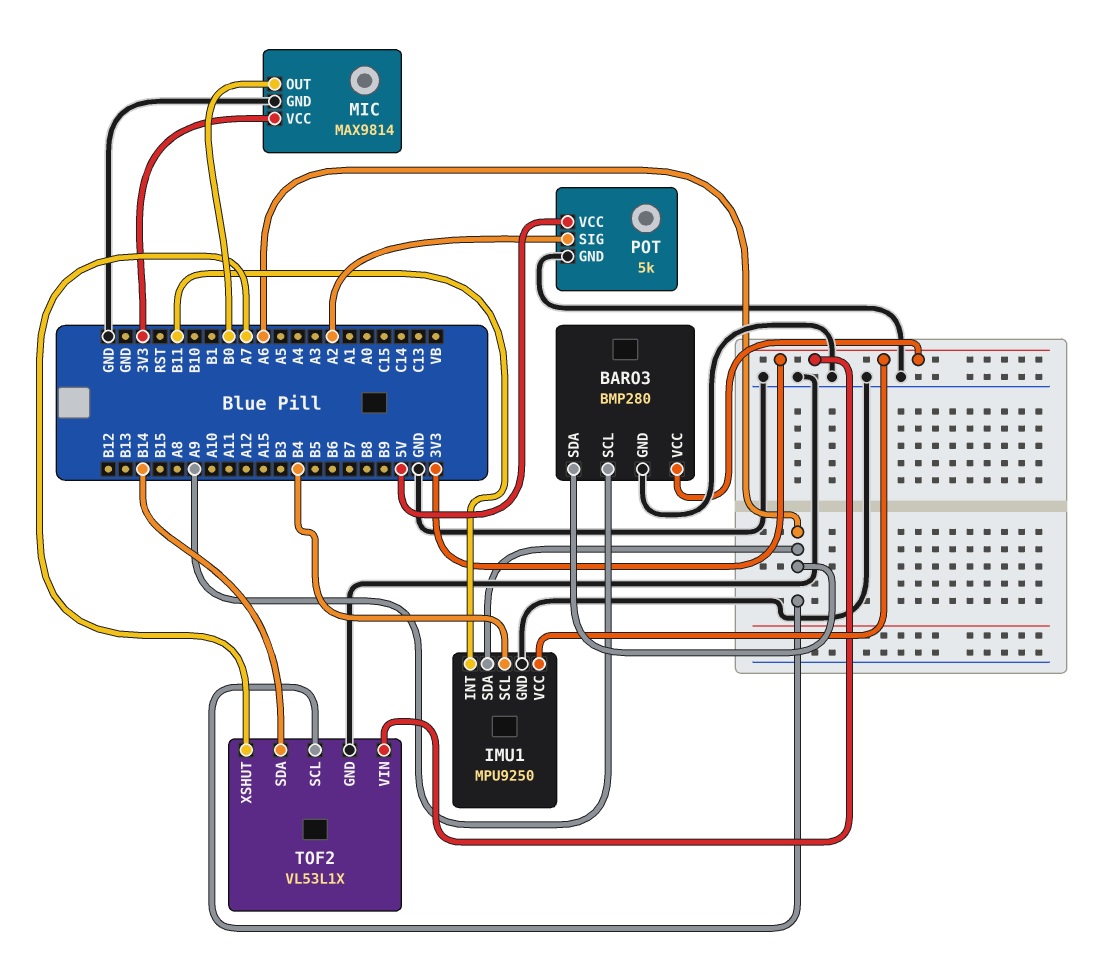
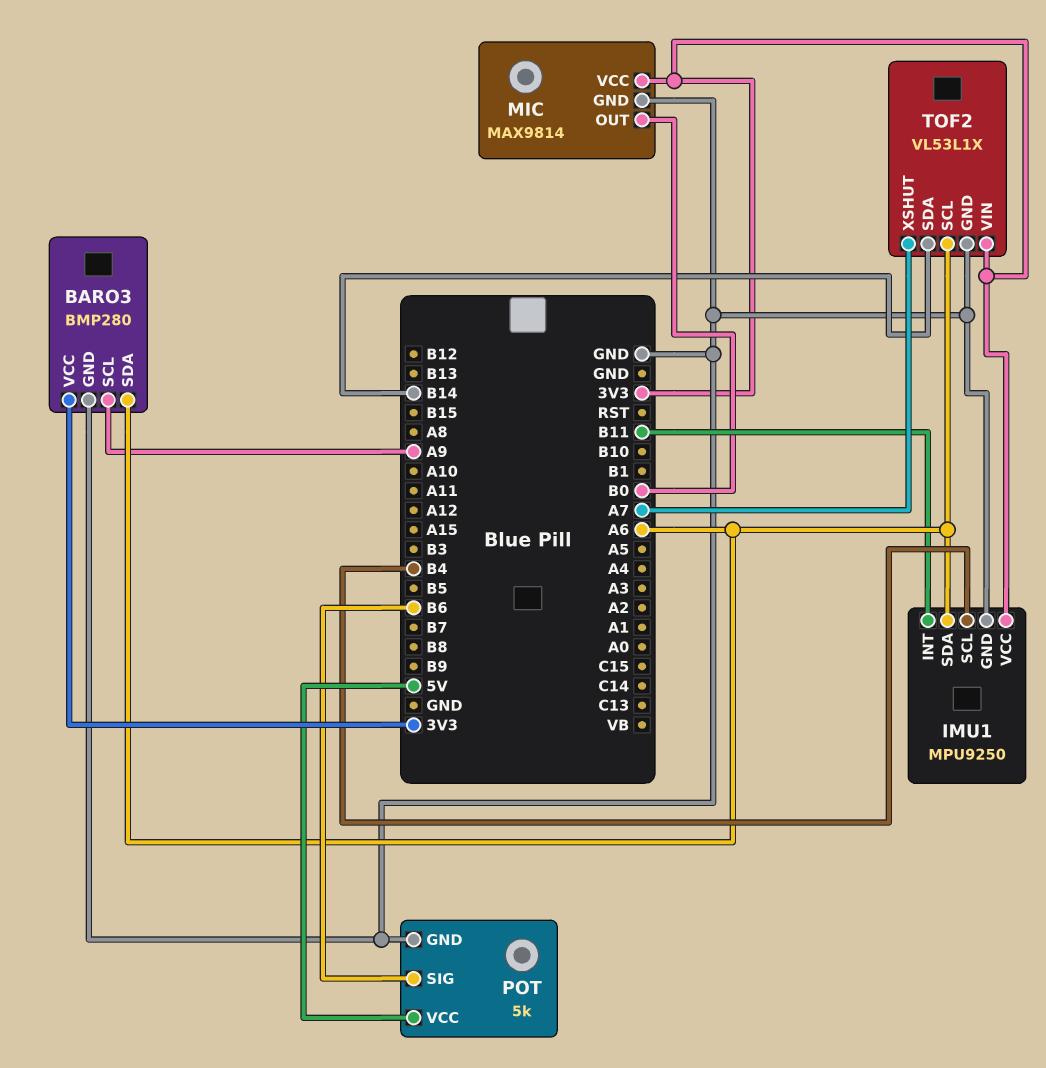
POT pin SIG: A2 -> B6

